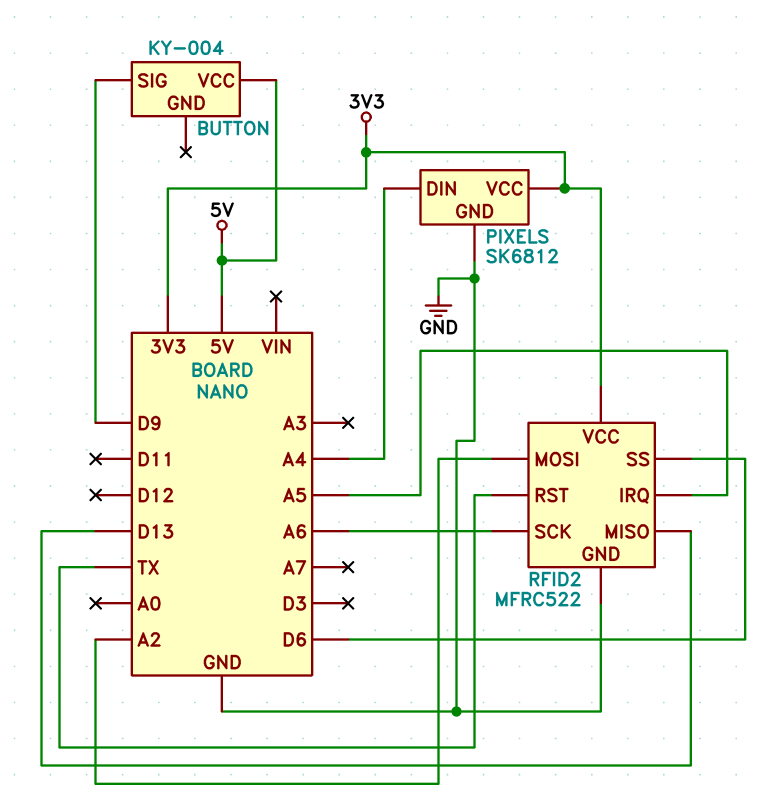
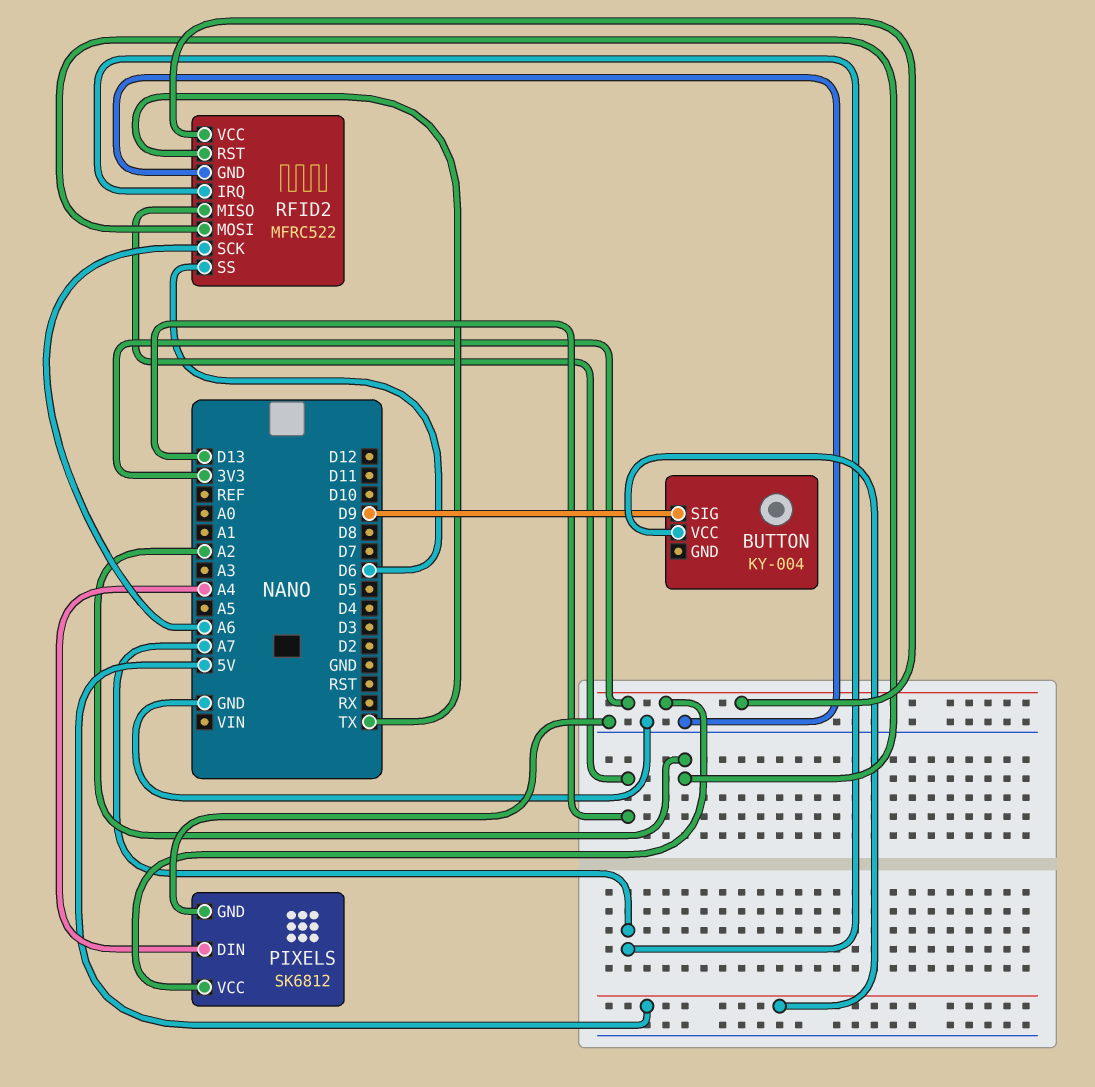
RFID2 pin IRQ: A5 -> A7

